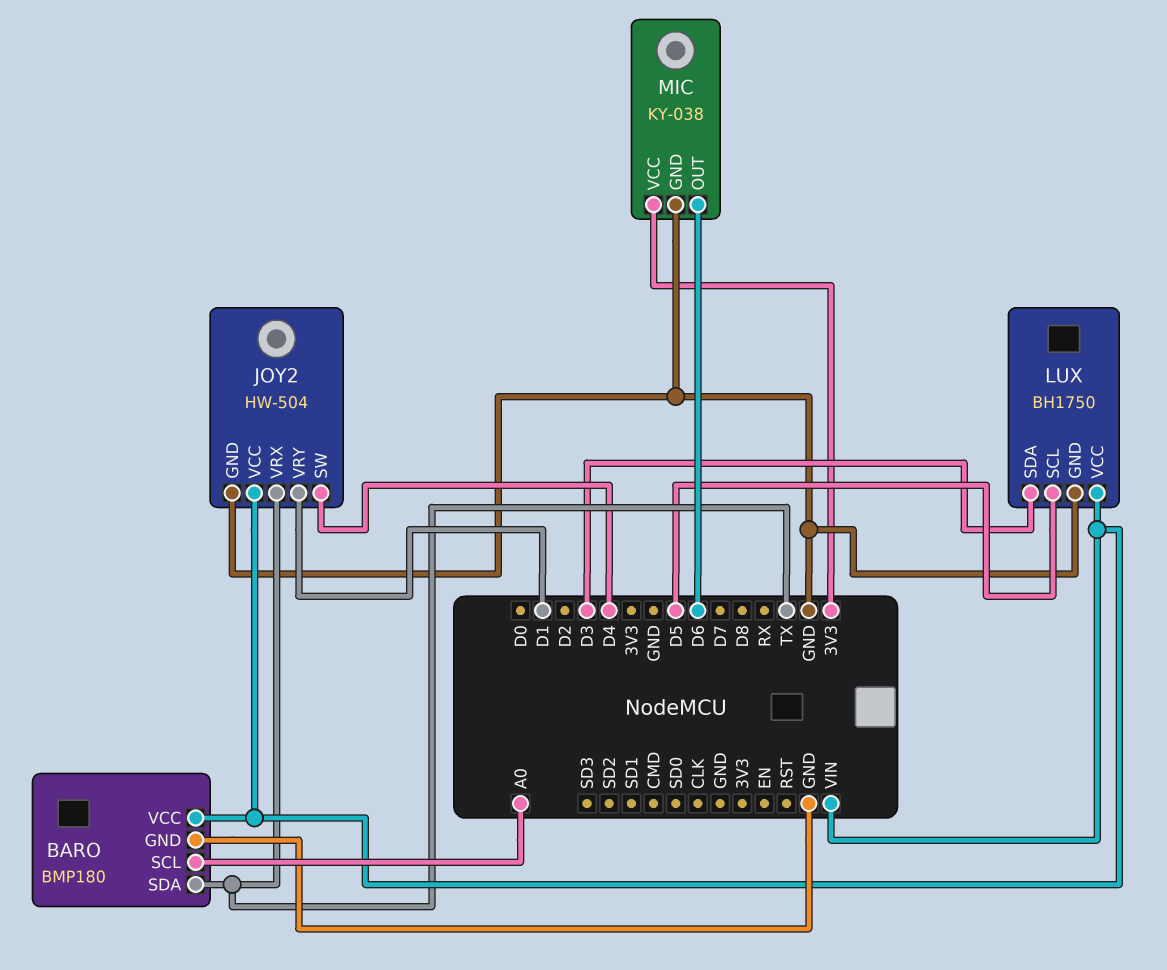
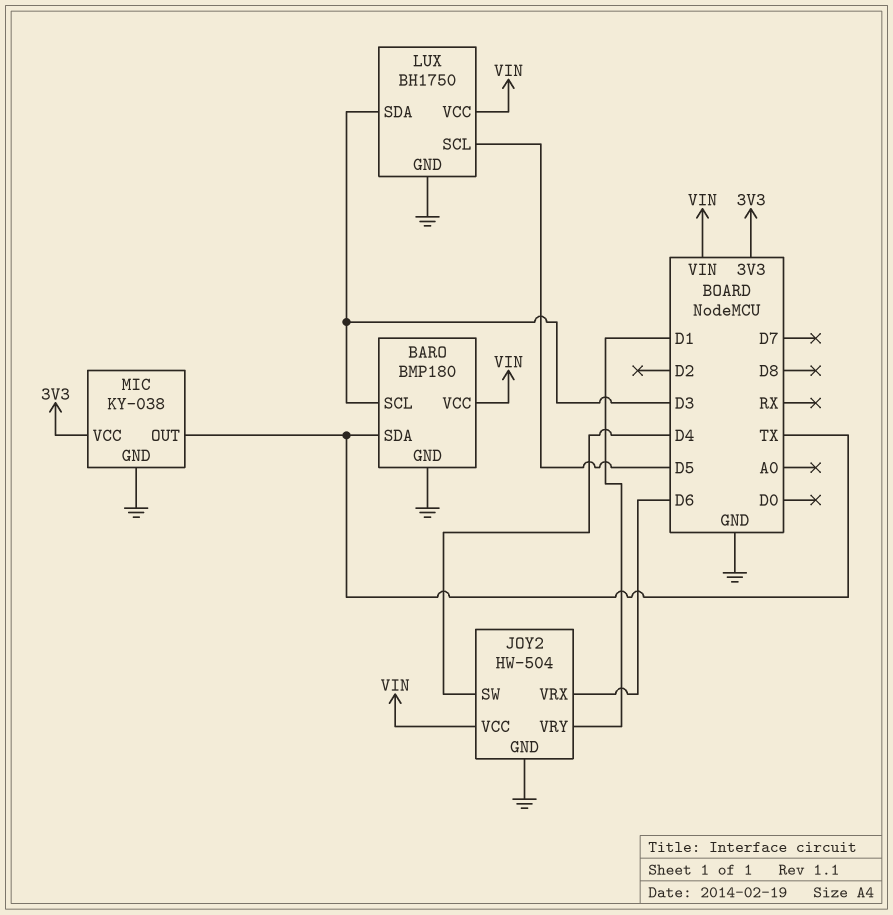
BARO pin SCL: A0 -> D3
JOY2 pin VRX: TX -> D6
MIC pin OUT: D6 -> TX

